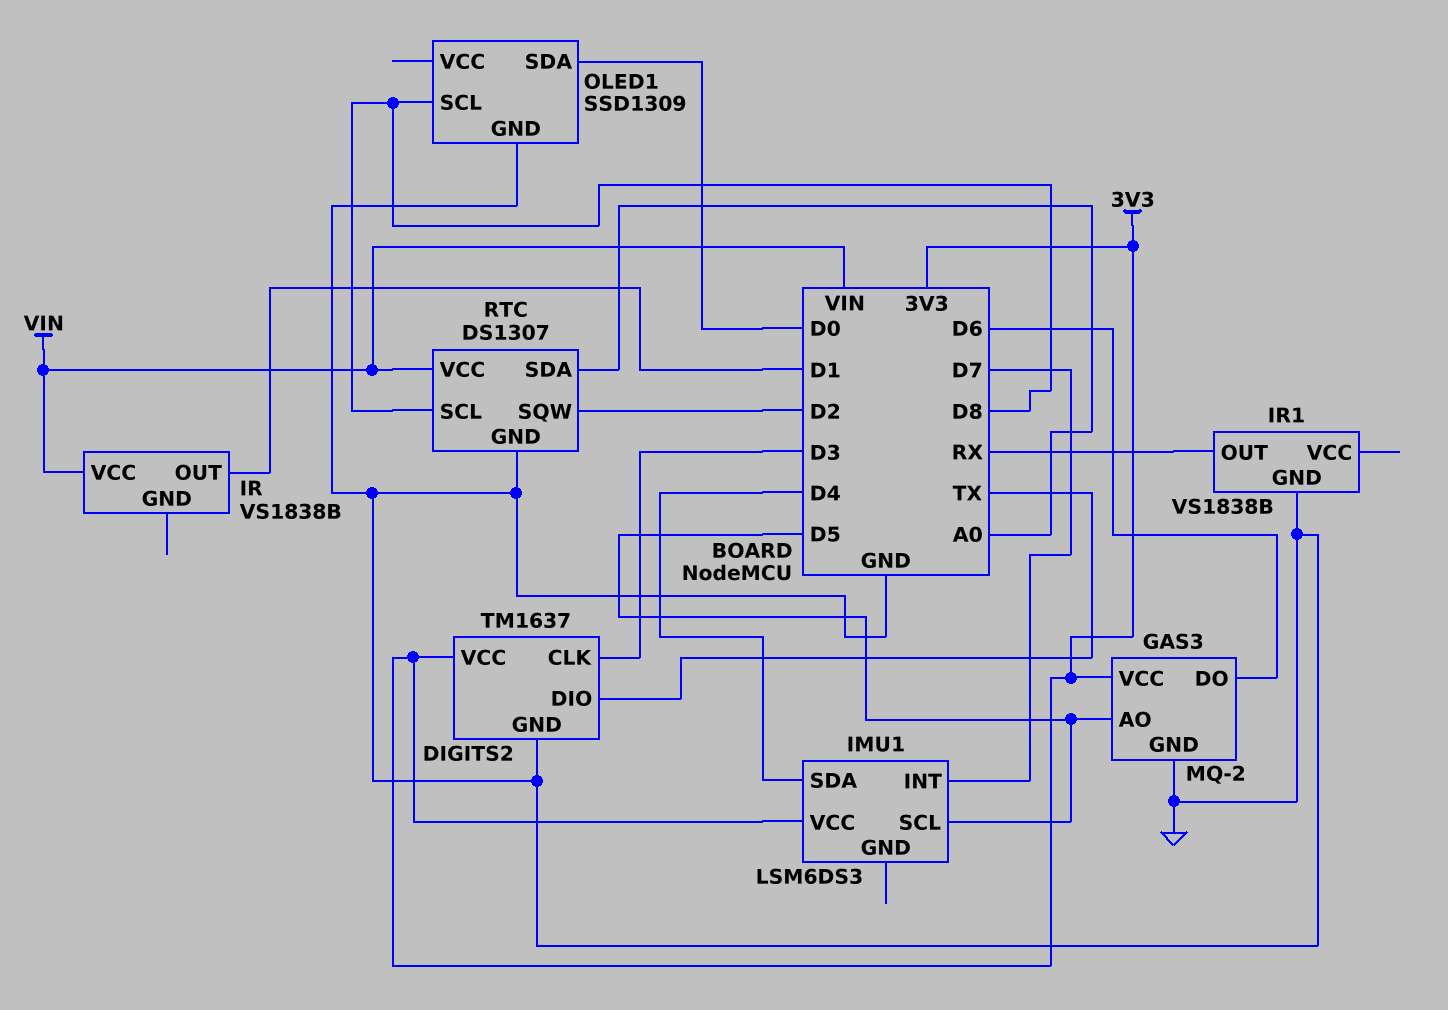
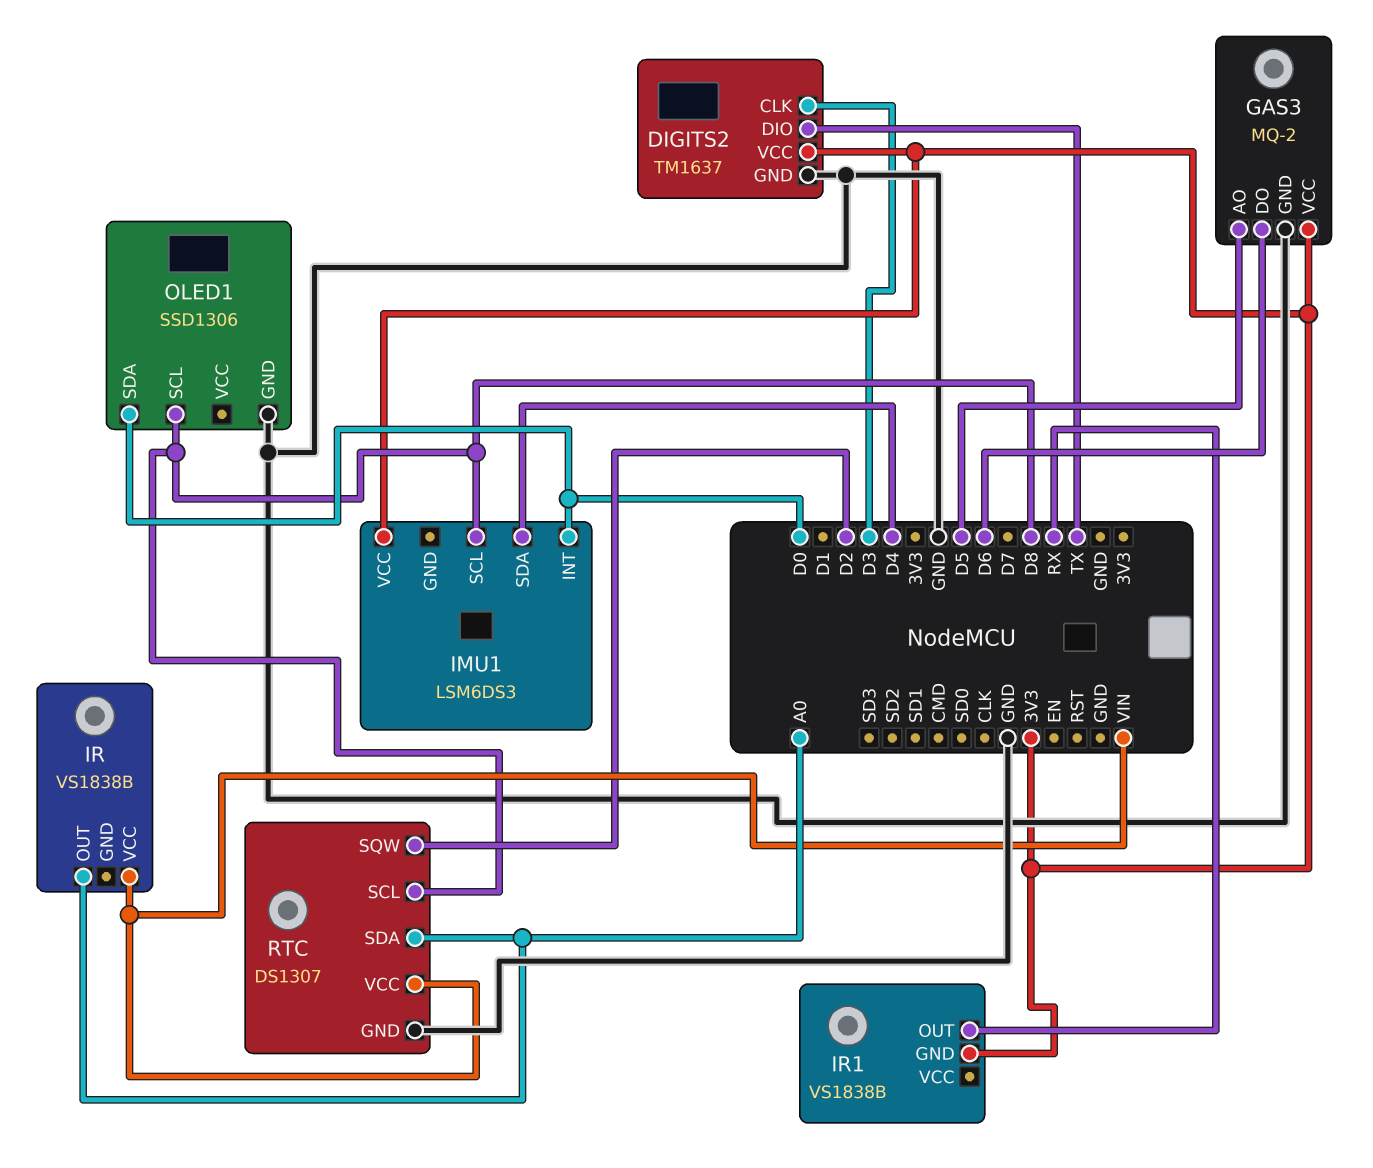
IMU1 pin INT: D7 -> D0
IMU1 pin SCL: D5 -> D8
IR pin OUT: D1 -> A0
IR1 pin GND: GND -> 3V3
OLED1: SSD1309 -> SSD1306

